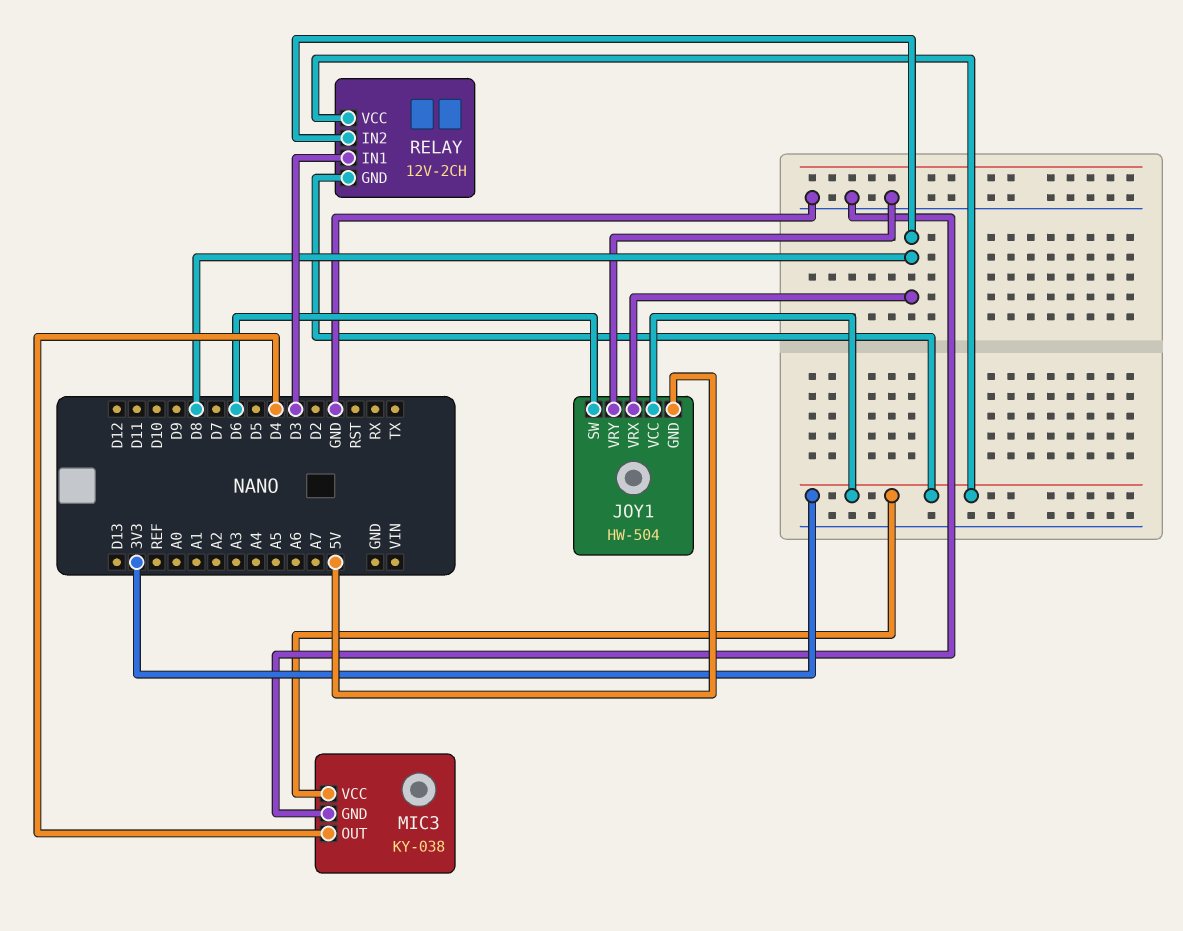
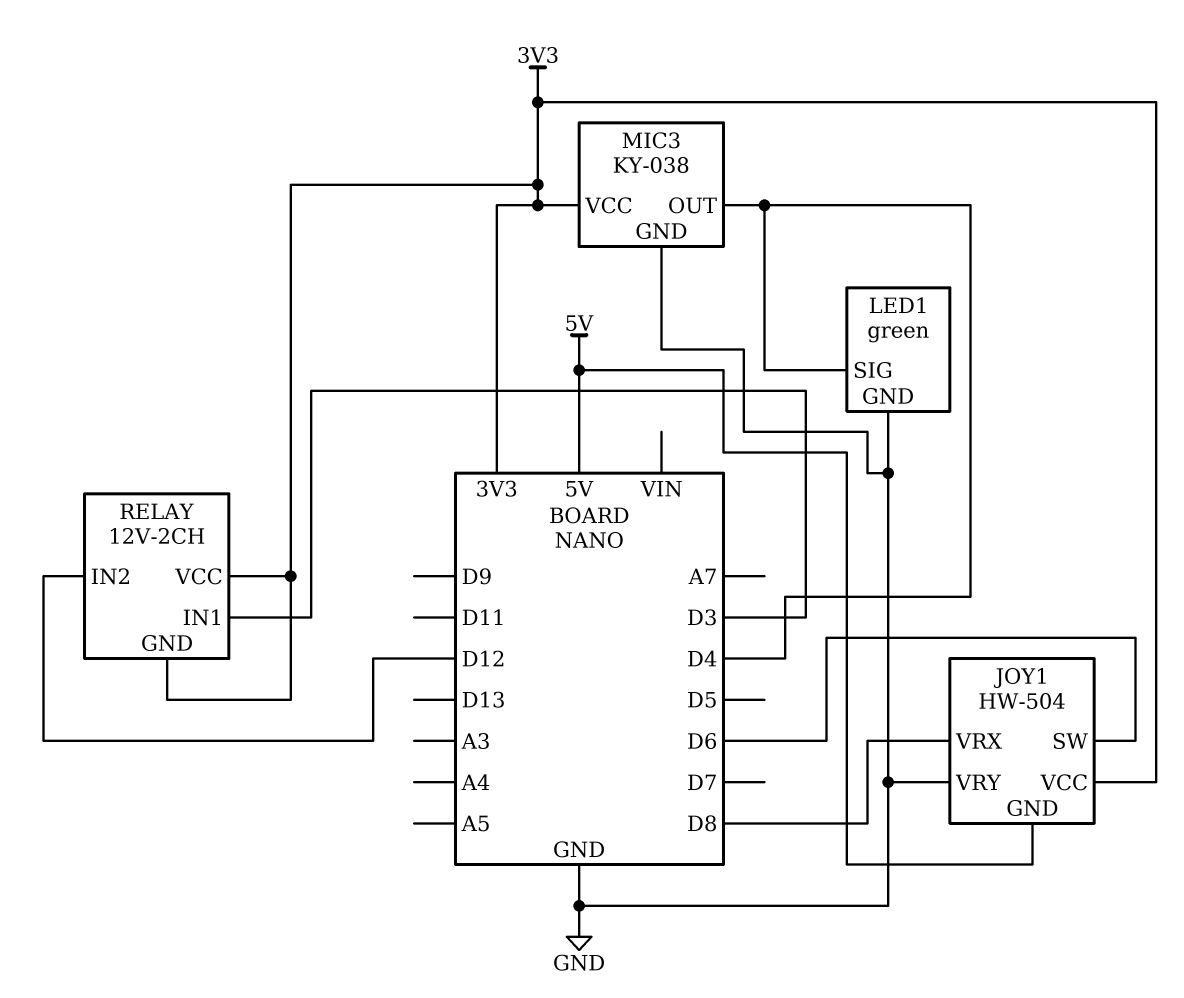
LED1: none -> green
LED1 pin GND: none -> GND
LED1 pin SIG: none -> D4
RELAY pin IN2: D8 -> D12

